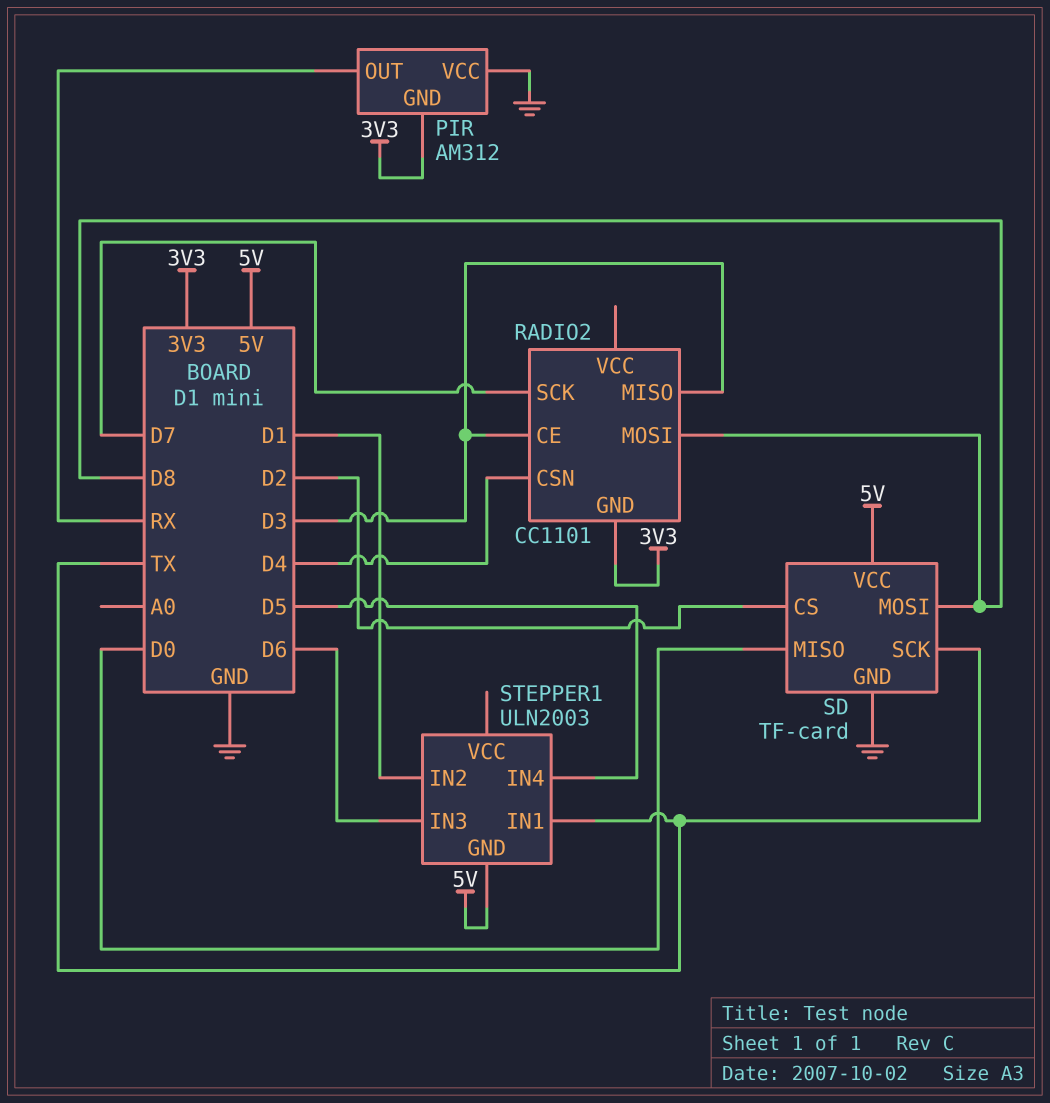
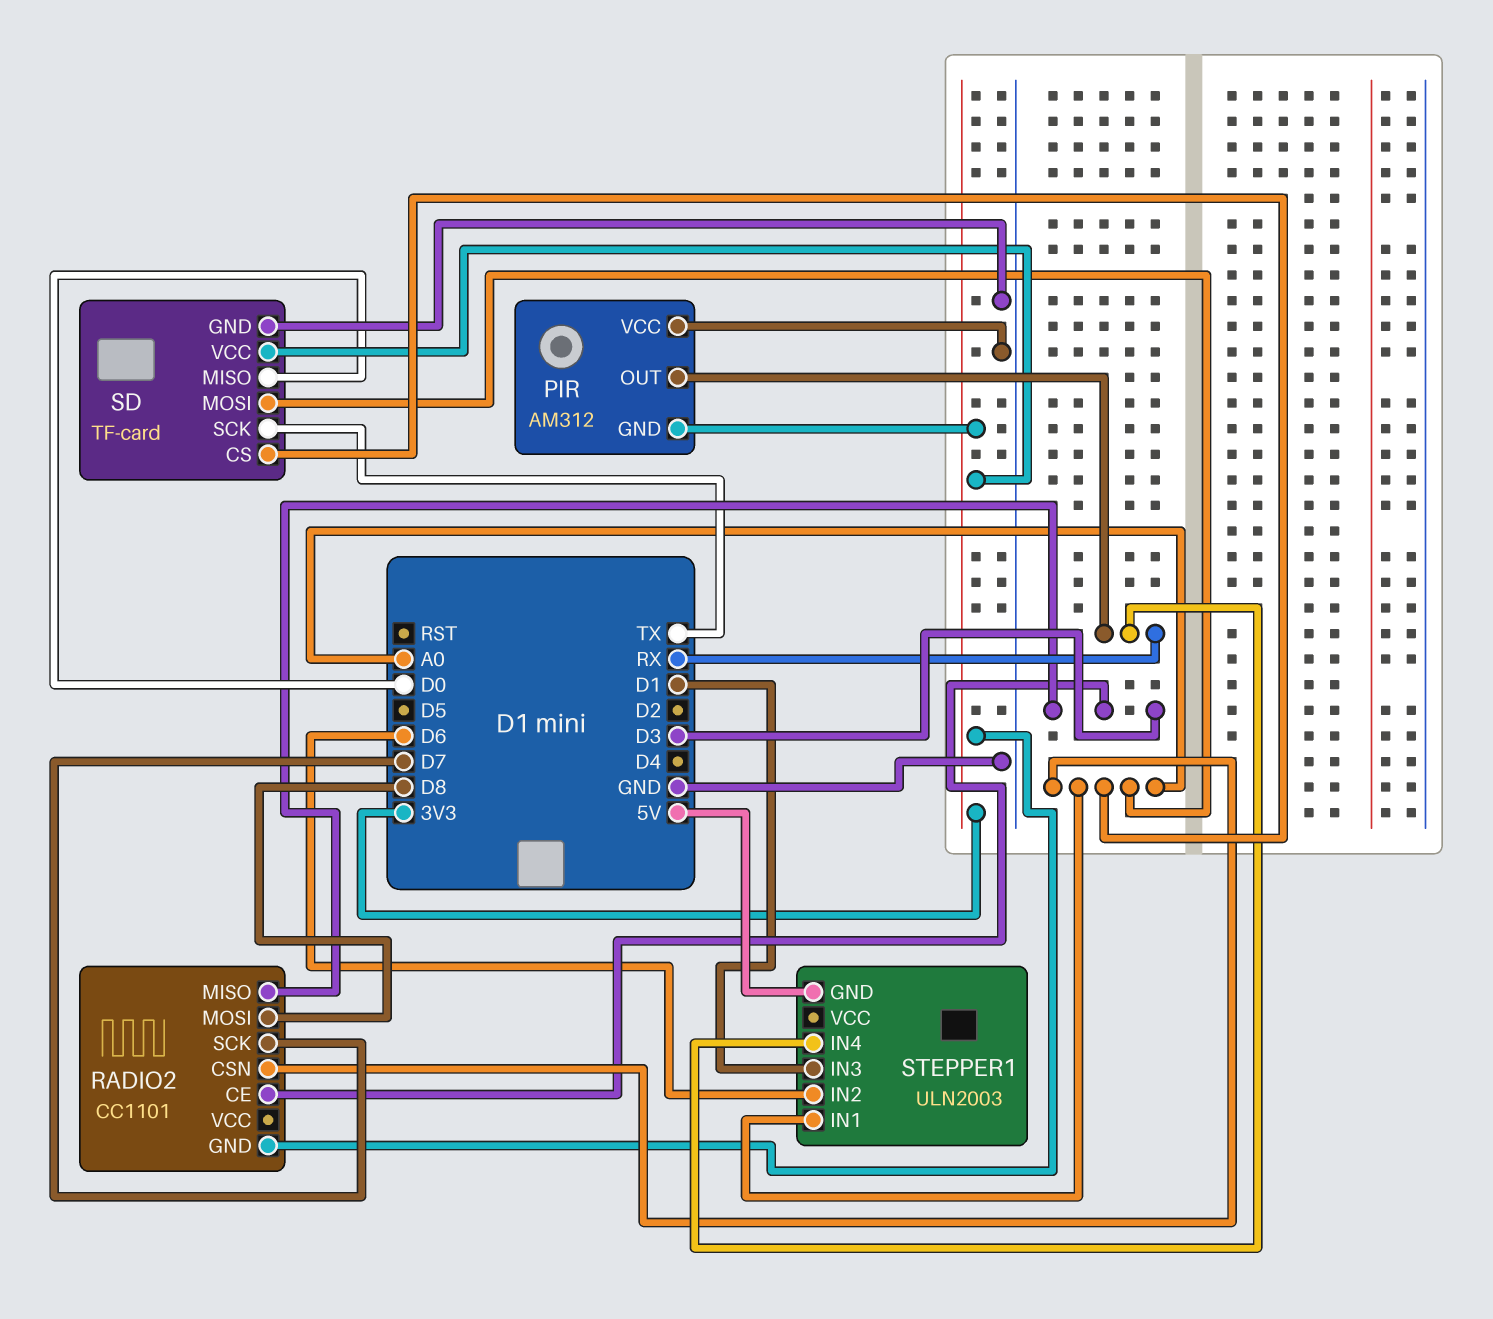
RADIO2 pin CSN: D4 -> A0
SD pin CS: D2 -> A0
SD pin MOSI: D8 -> A0
SD pin VCC: 5V -> 3V3
STEPPER1 pin IN1: TX -> A0
STEPPER1 pin IN2: D1 -> D6
STEPPER1 pin IN3: D6 -> D1
STEPPER1 pin IN4: D5 -> RX

